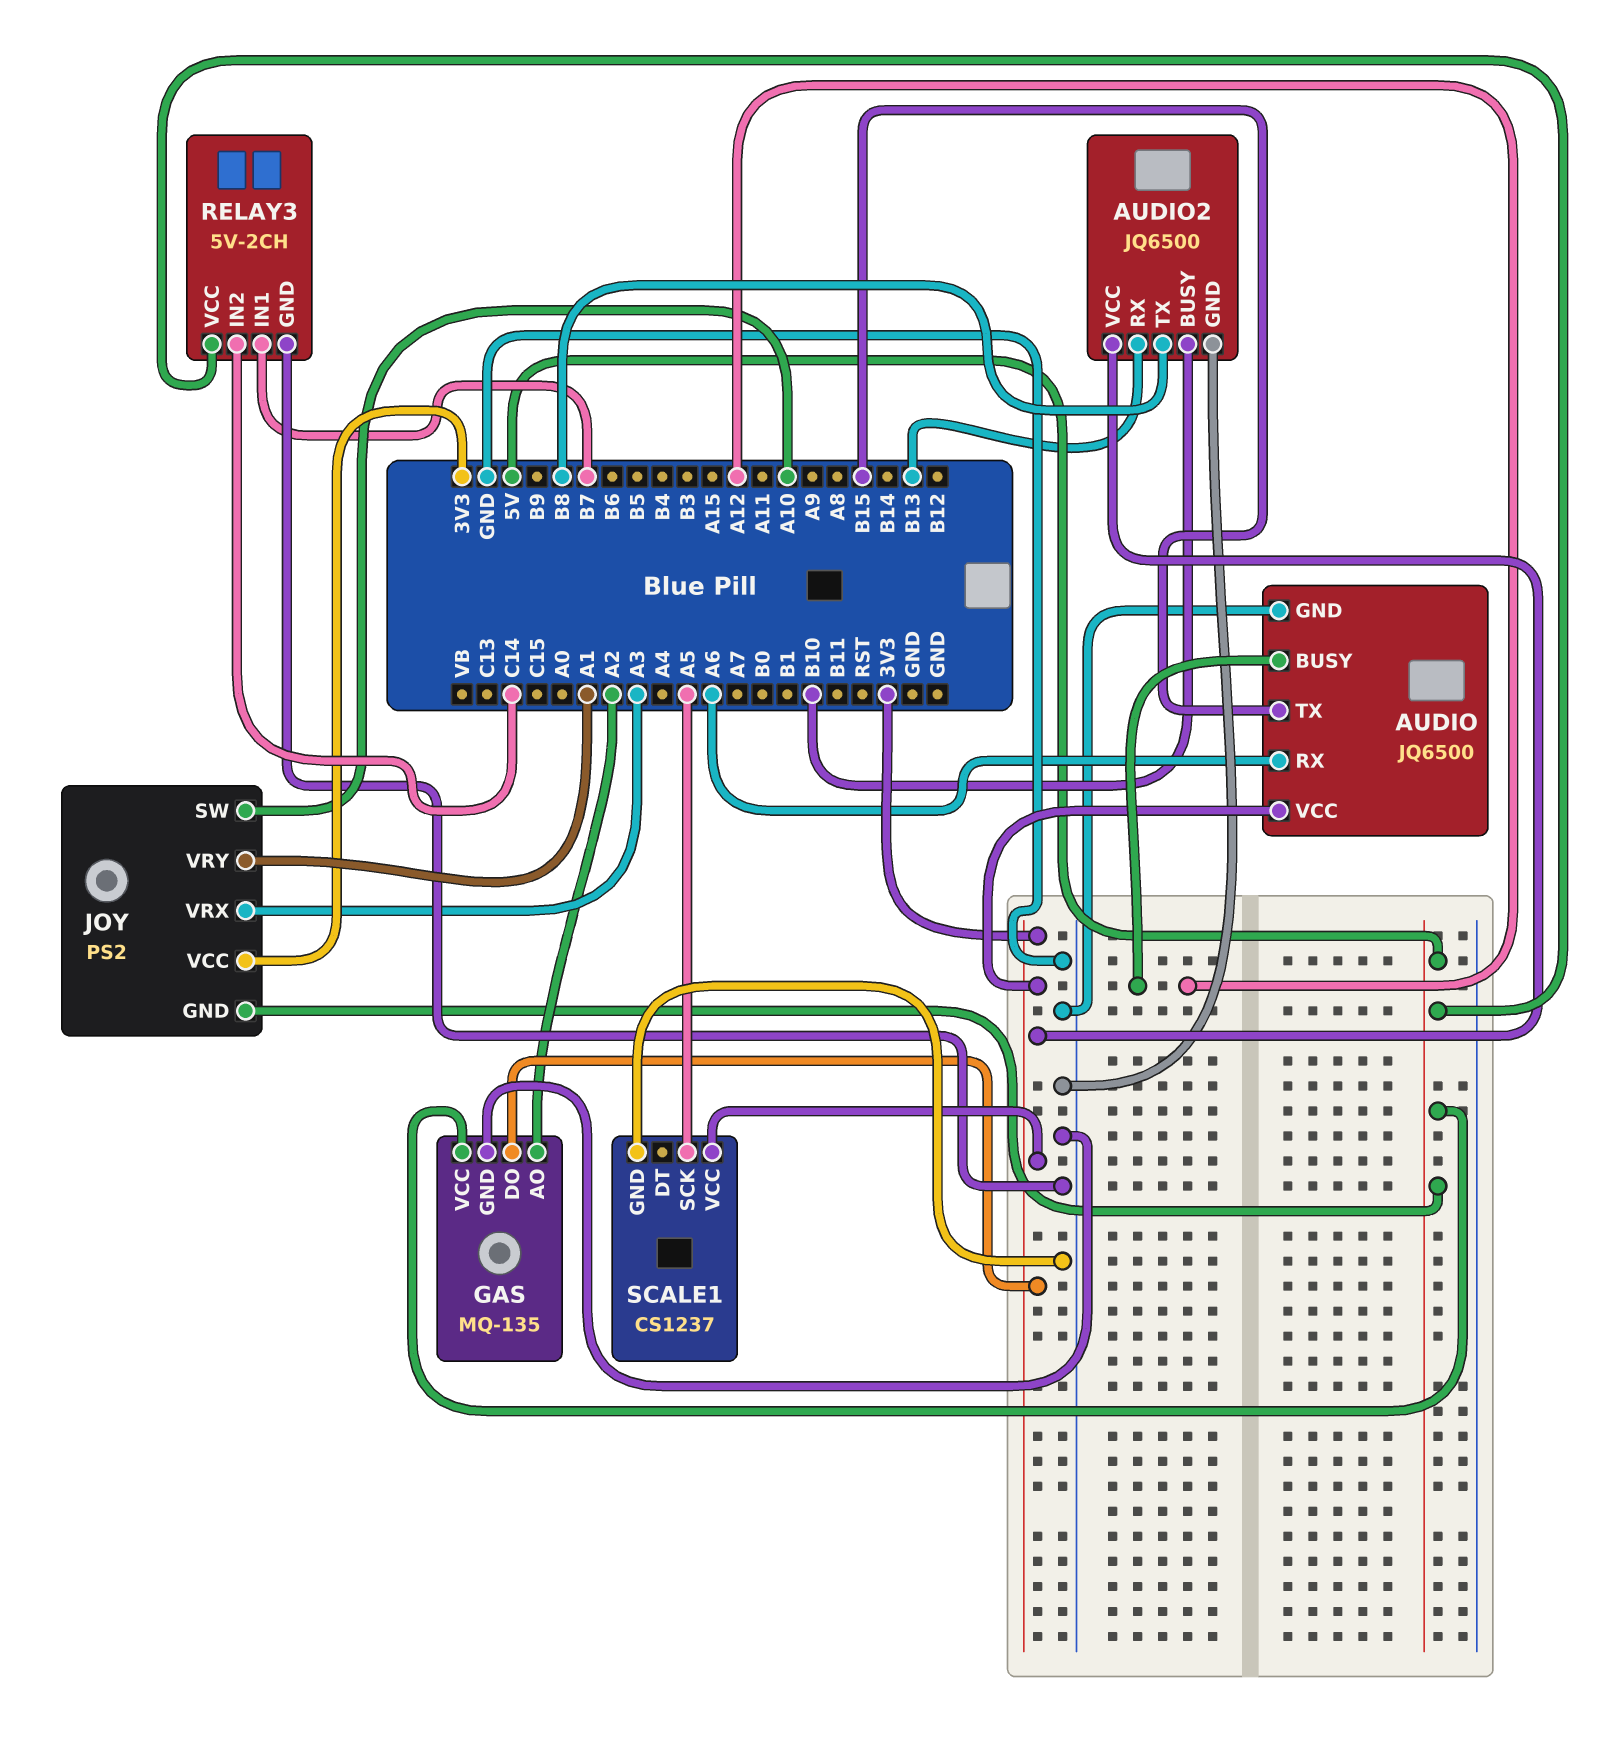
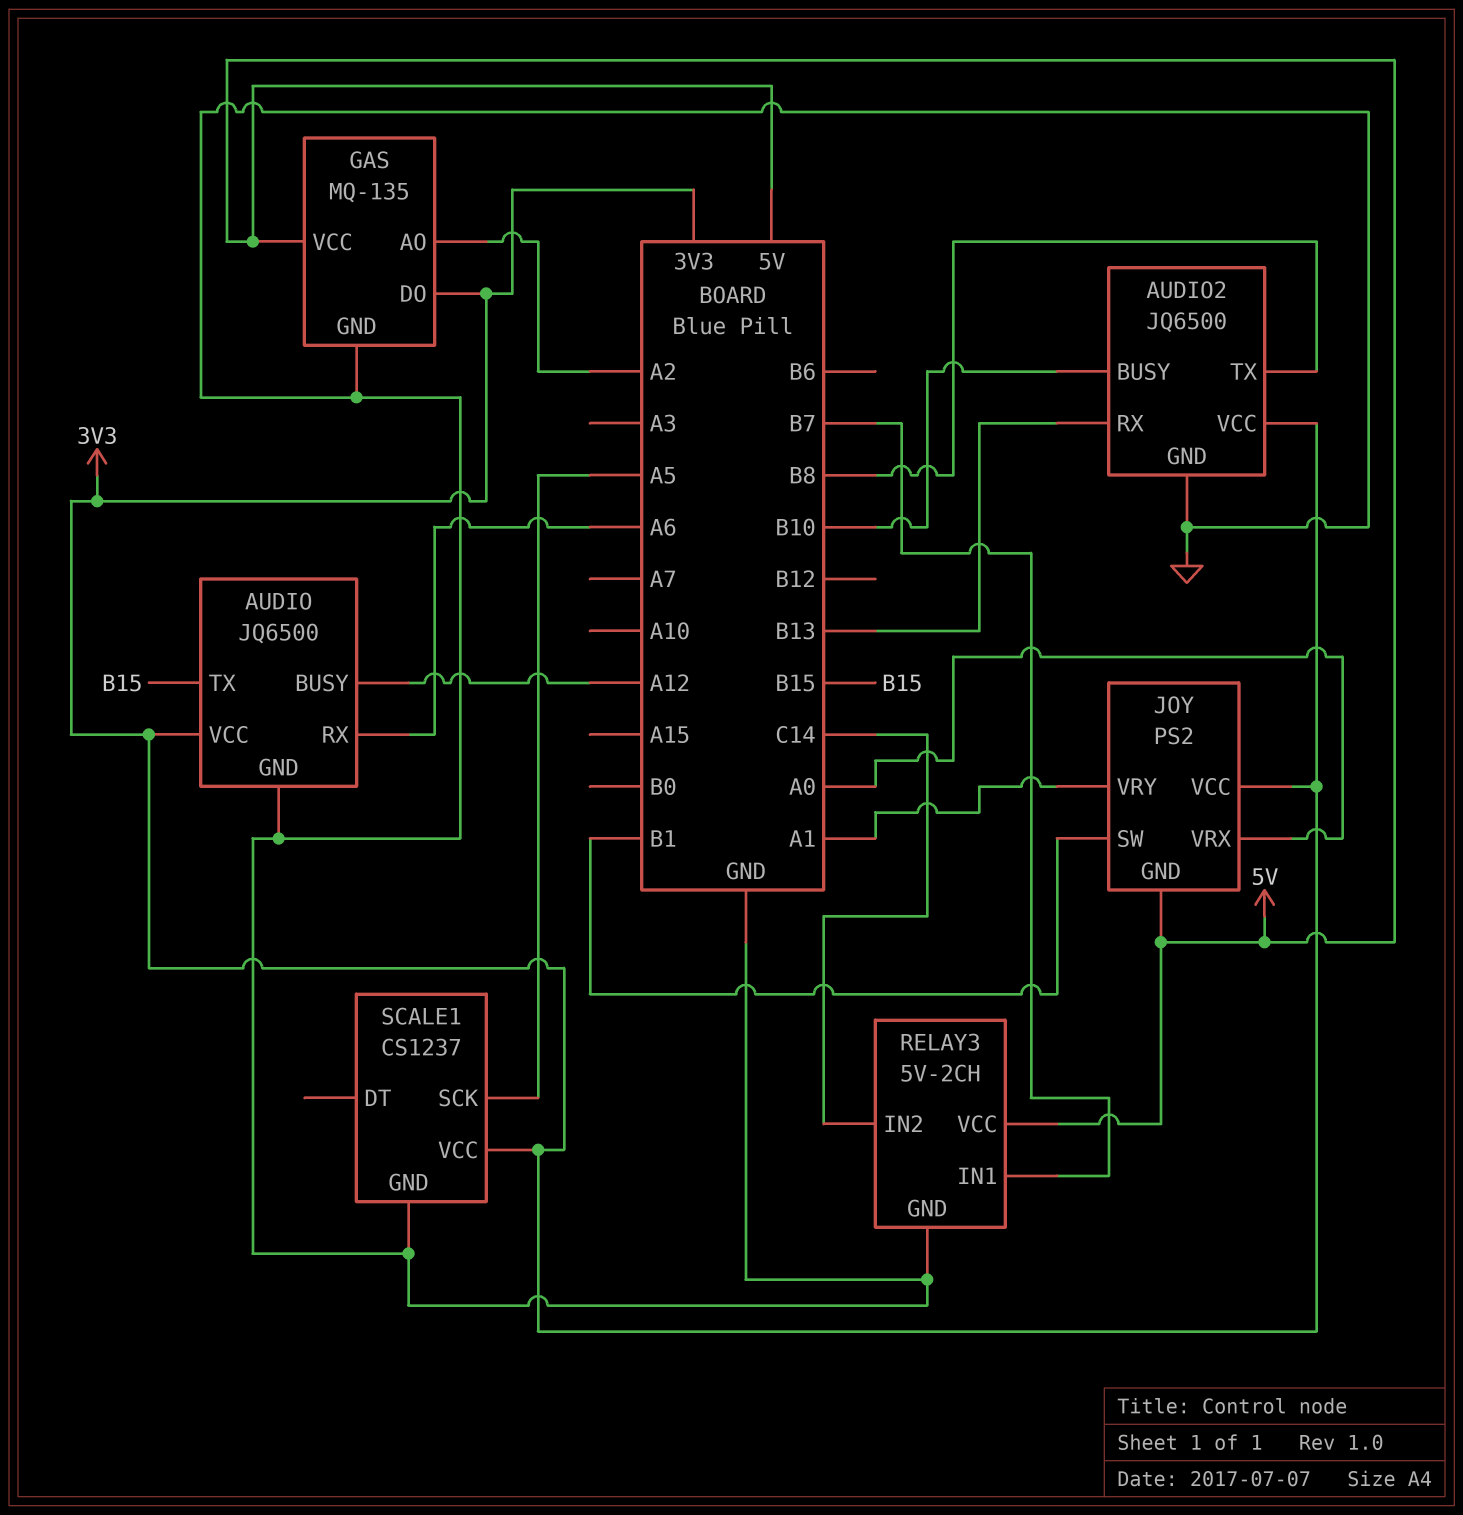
JOY pin SW: A10 -> B1
JOY pin VRX: A3 -> A0

